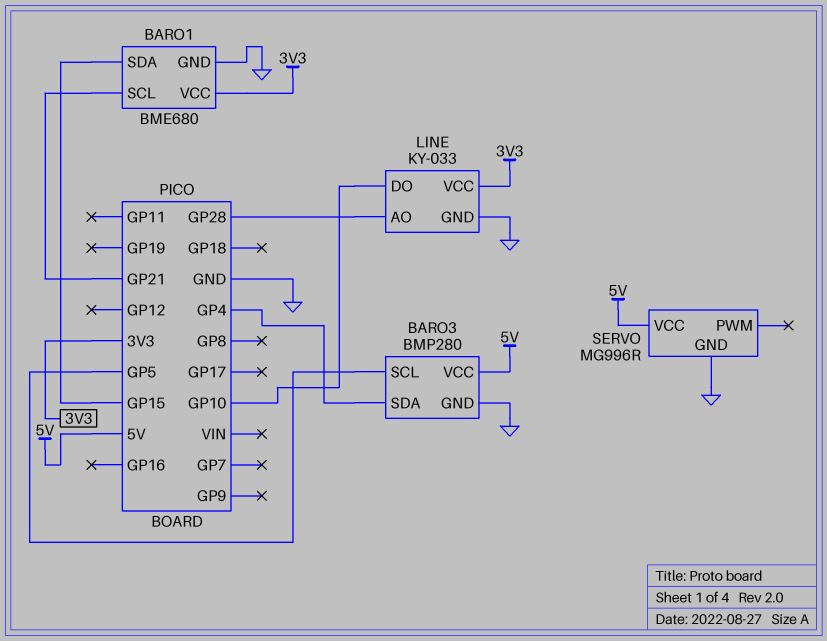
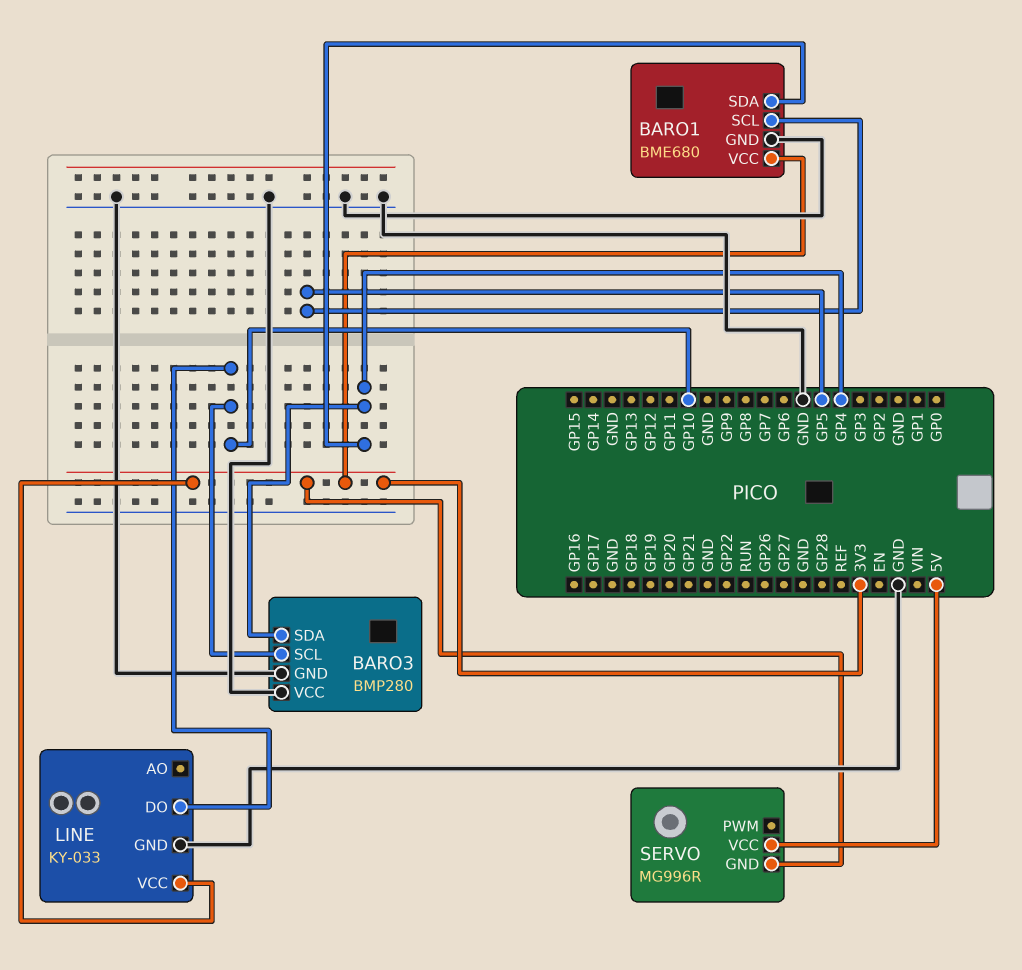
BARO1 pin SCL: GP21 -> GP5
BARO1 pin SDA: GP15 -> GP4
BARO3 pin SCL: GP5 -> GP10
BARO3 pin VCC: 5V -> GND
LINE pin AO: GP28 -> none
SERVO pin GND: GND -> 3V3

